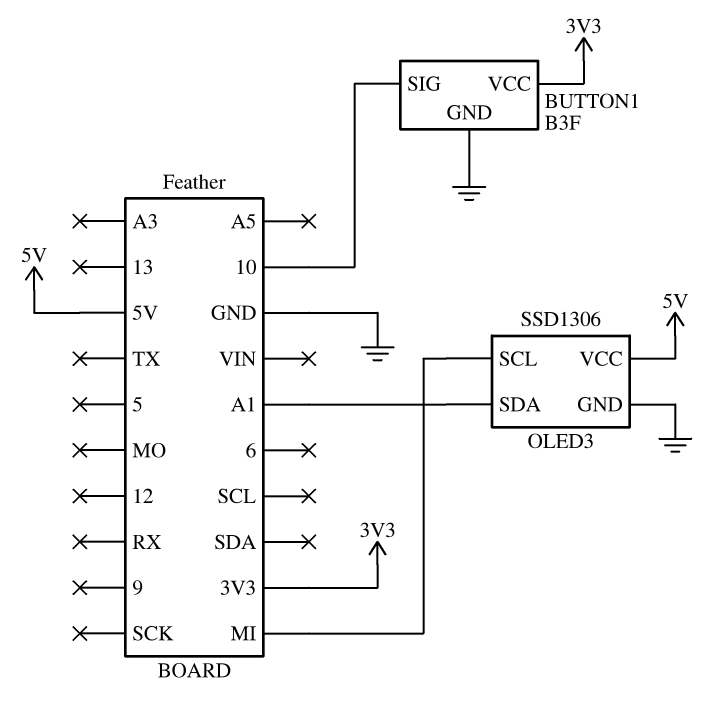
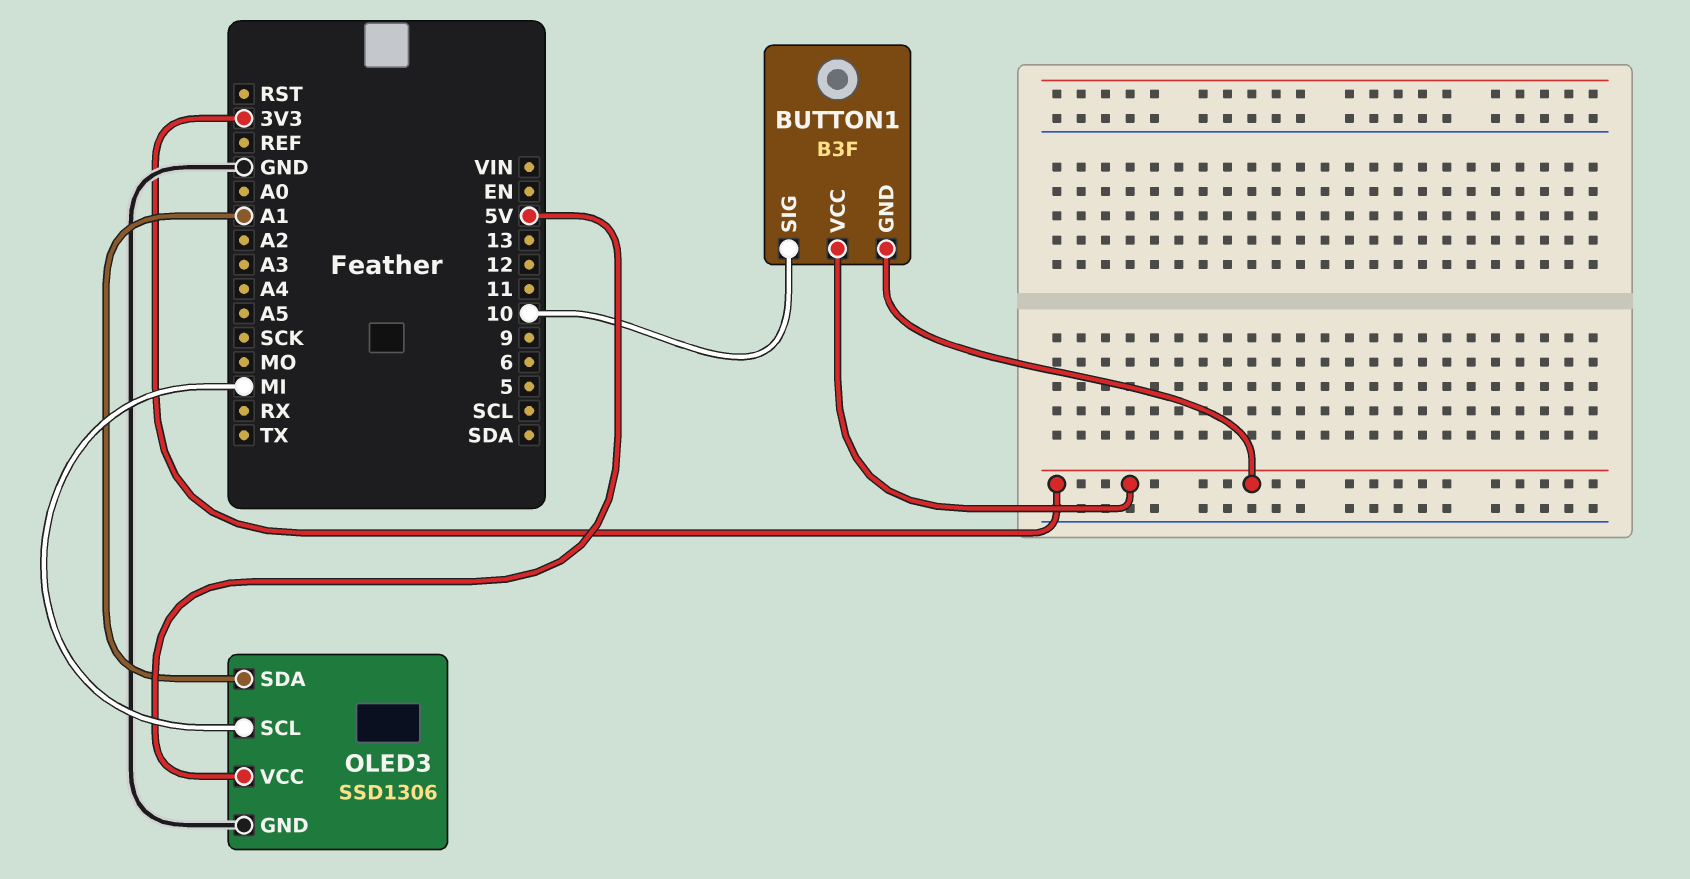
BUTTON1 pin GND: GND -> 3V3

